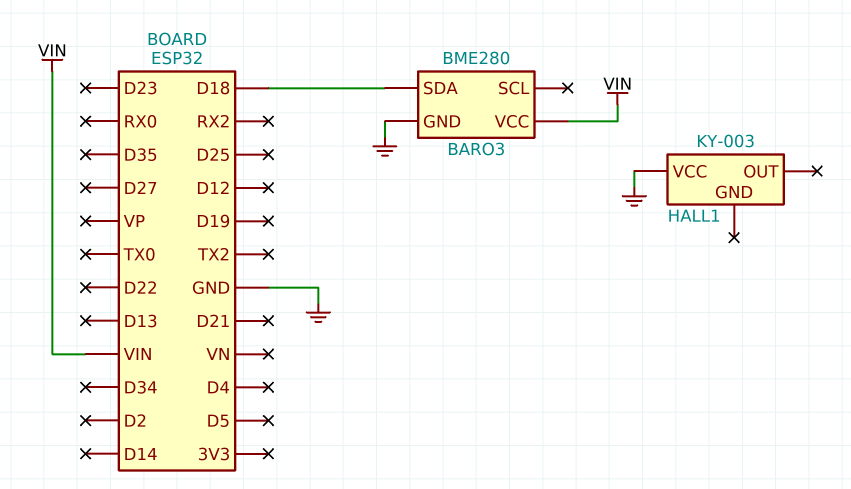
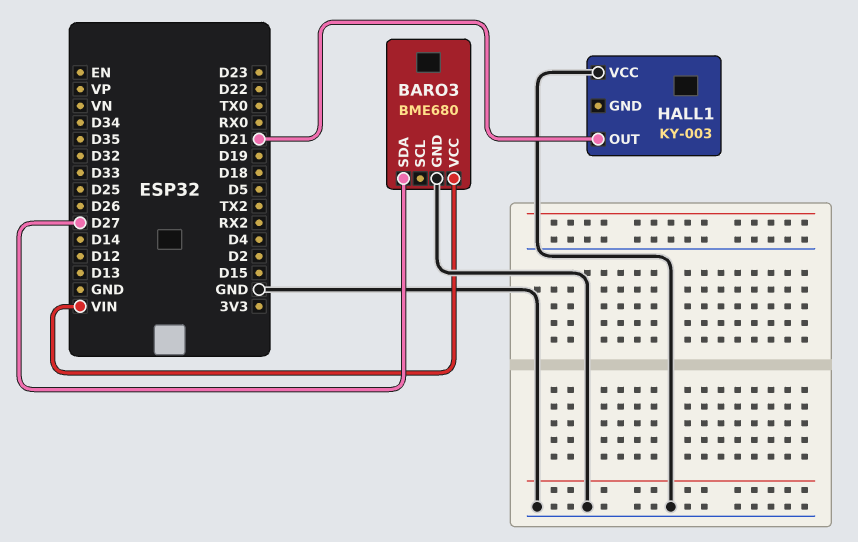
BARO3: BME280 -> BME680
BARO3 pin SDA: D18 -> D27
HALL1 pin OUT: none -> D21

